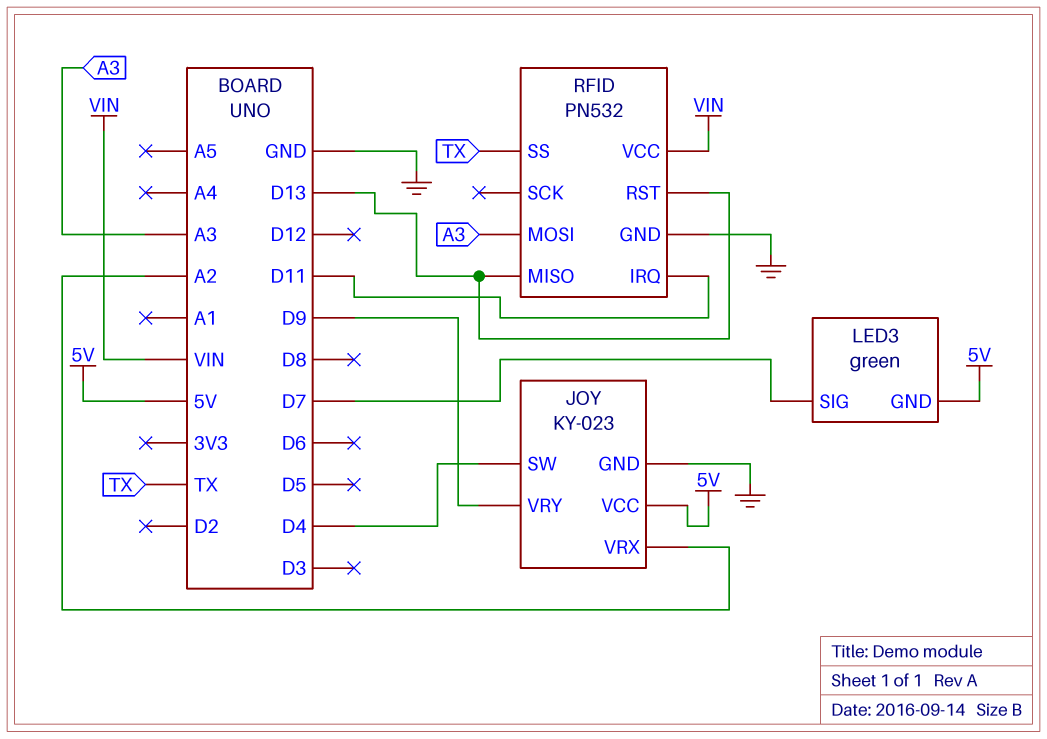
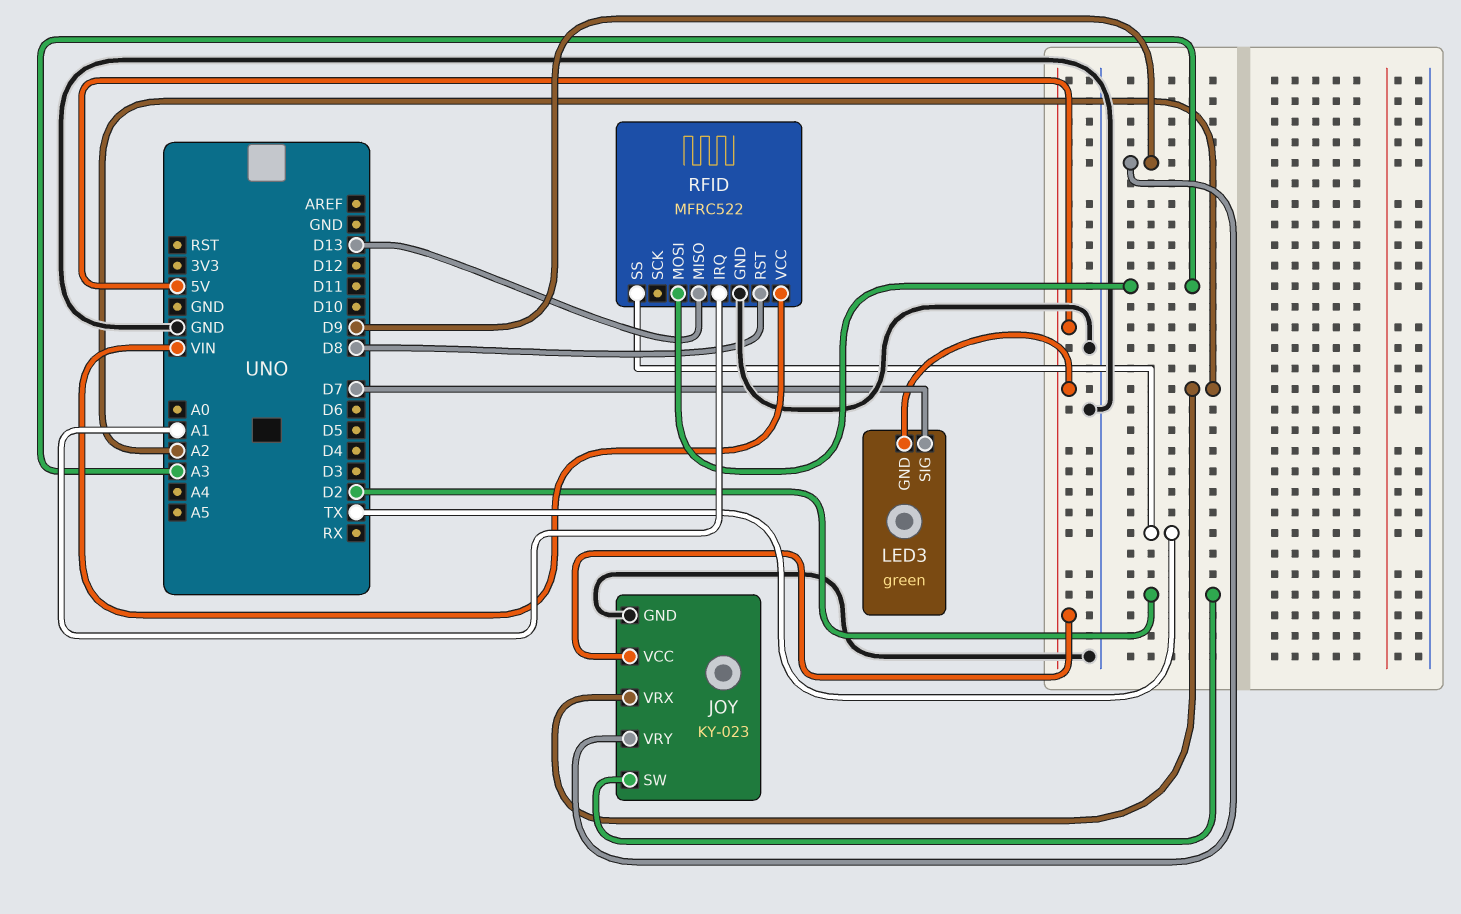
JOY pin SW: D4 -> D2
RFID: PN532 -> MFRC522
RFID pin IRQ: D11 -> A1
RFID pin RST: D13 -> D8

